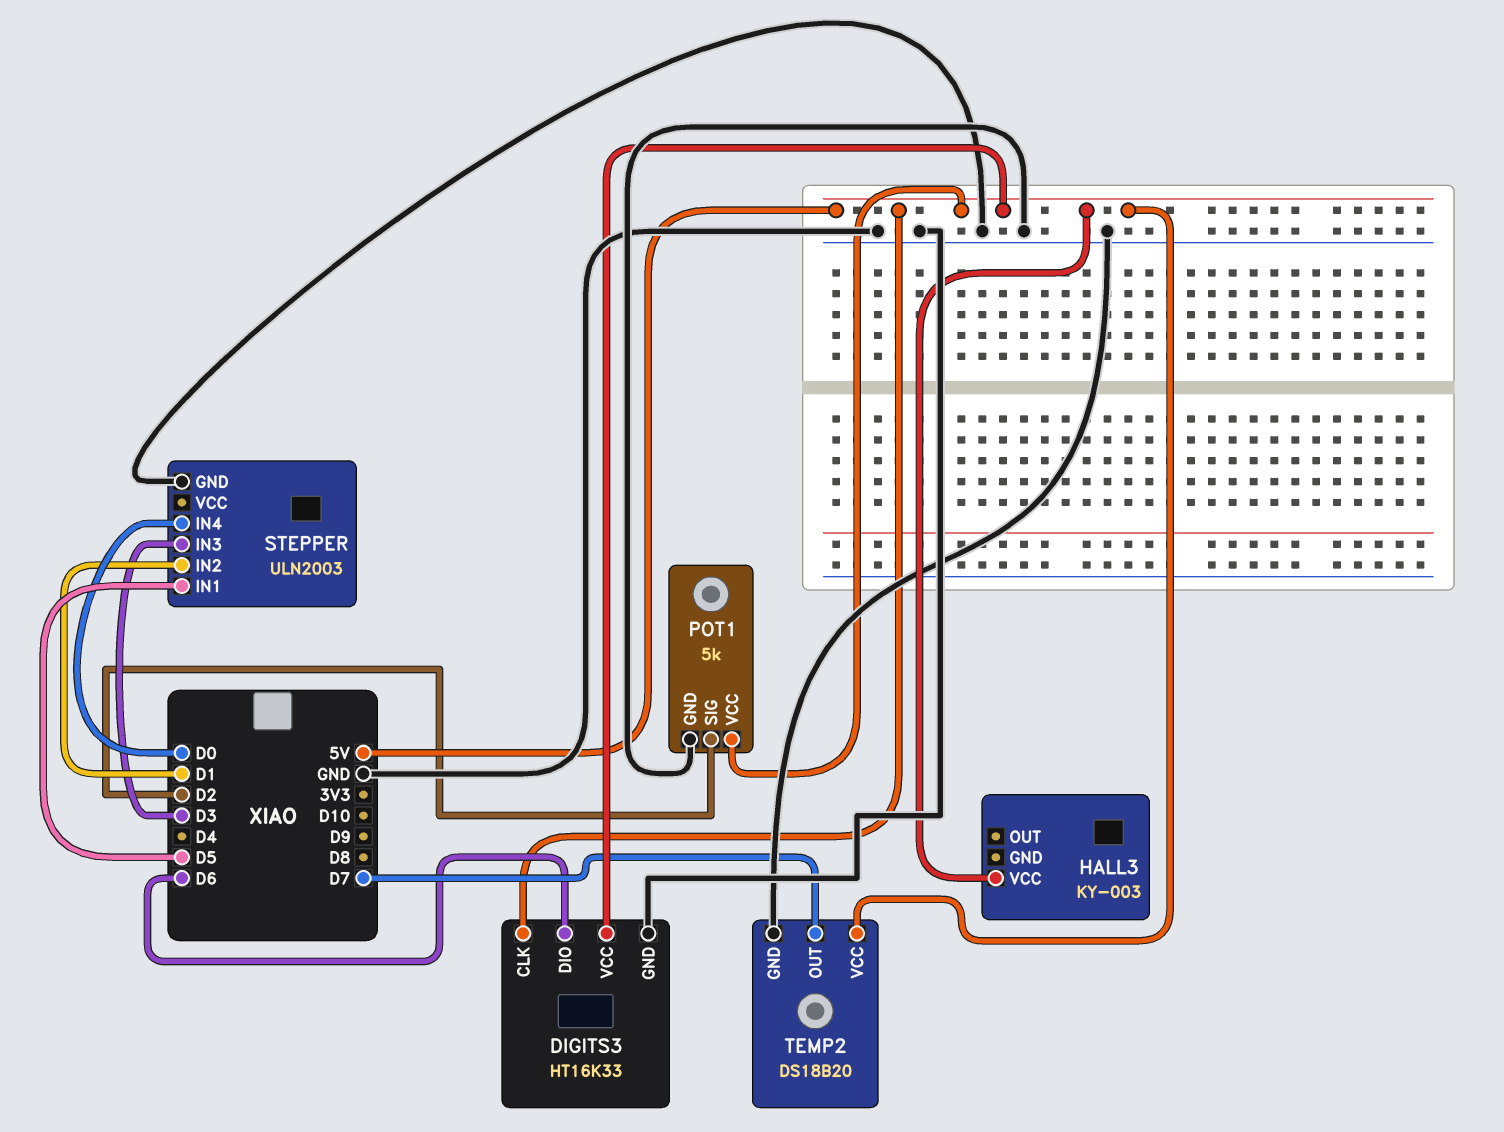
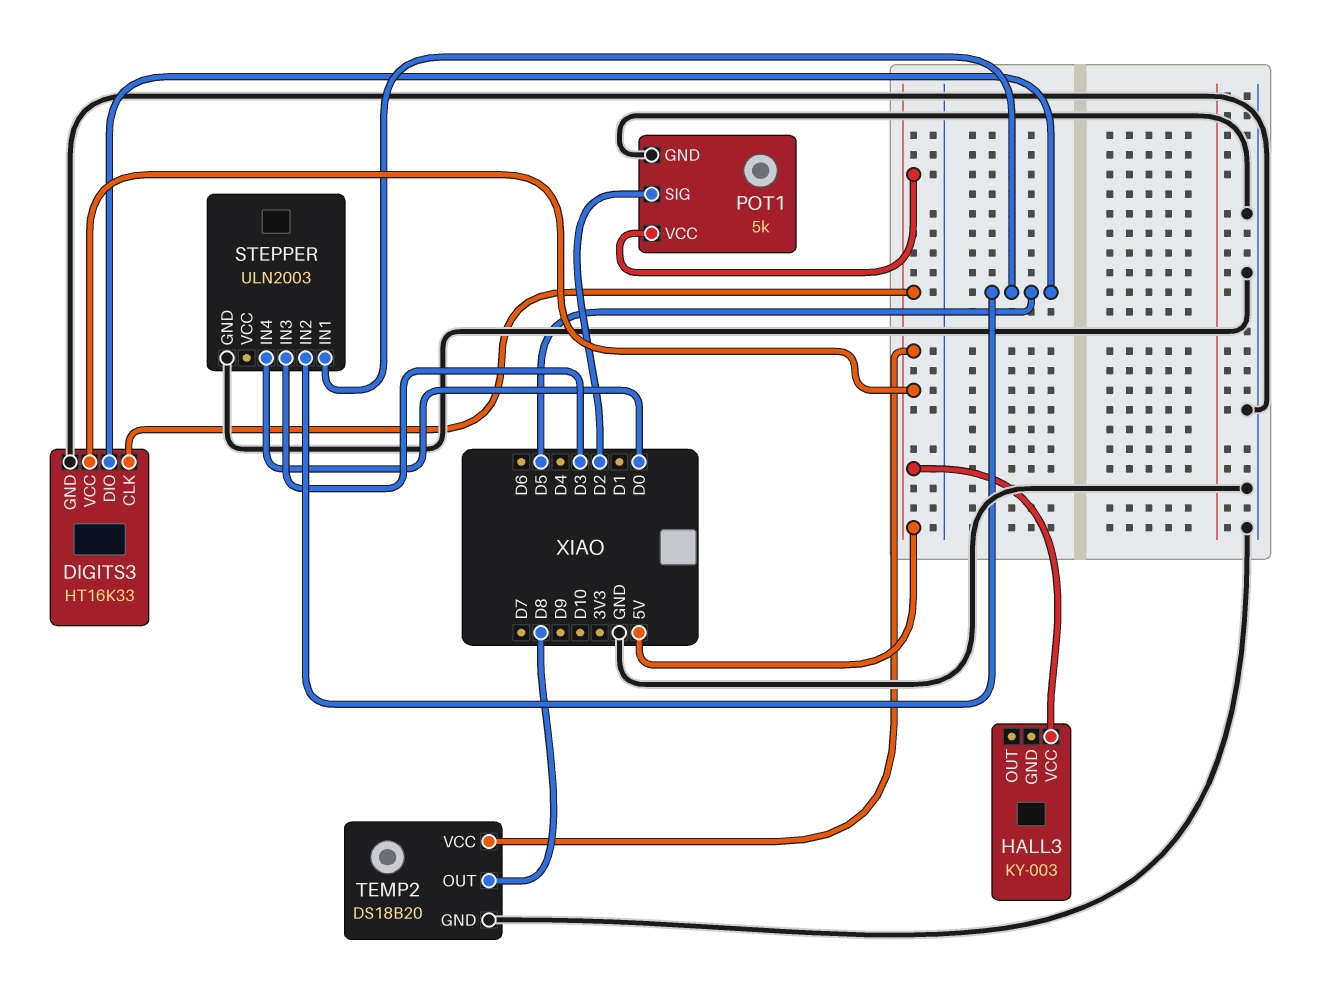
DIGITS3 pin DIO: D6 -> D5
STEPPER pin IN2: D1 -> D5
TEMP2 pin OUT: D7 -> D8

